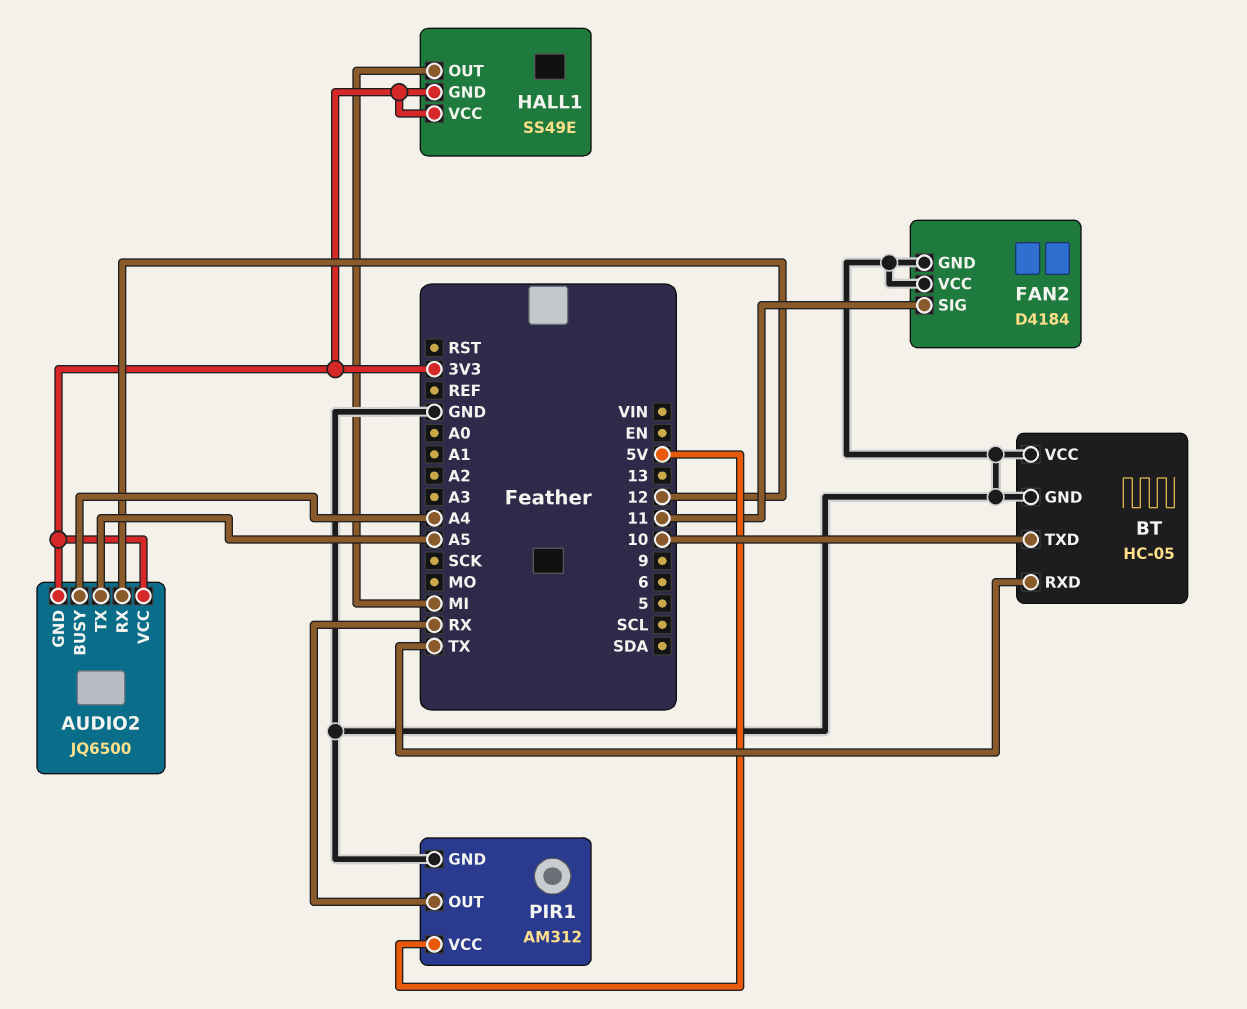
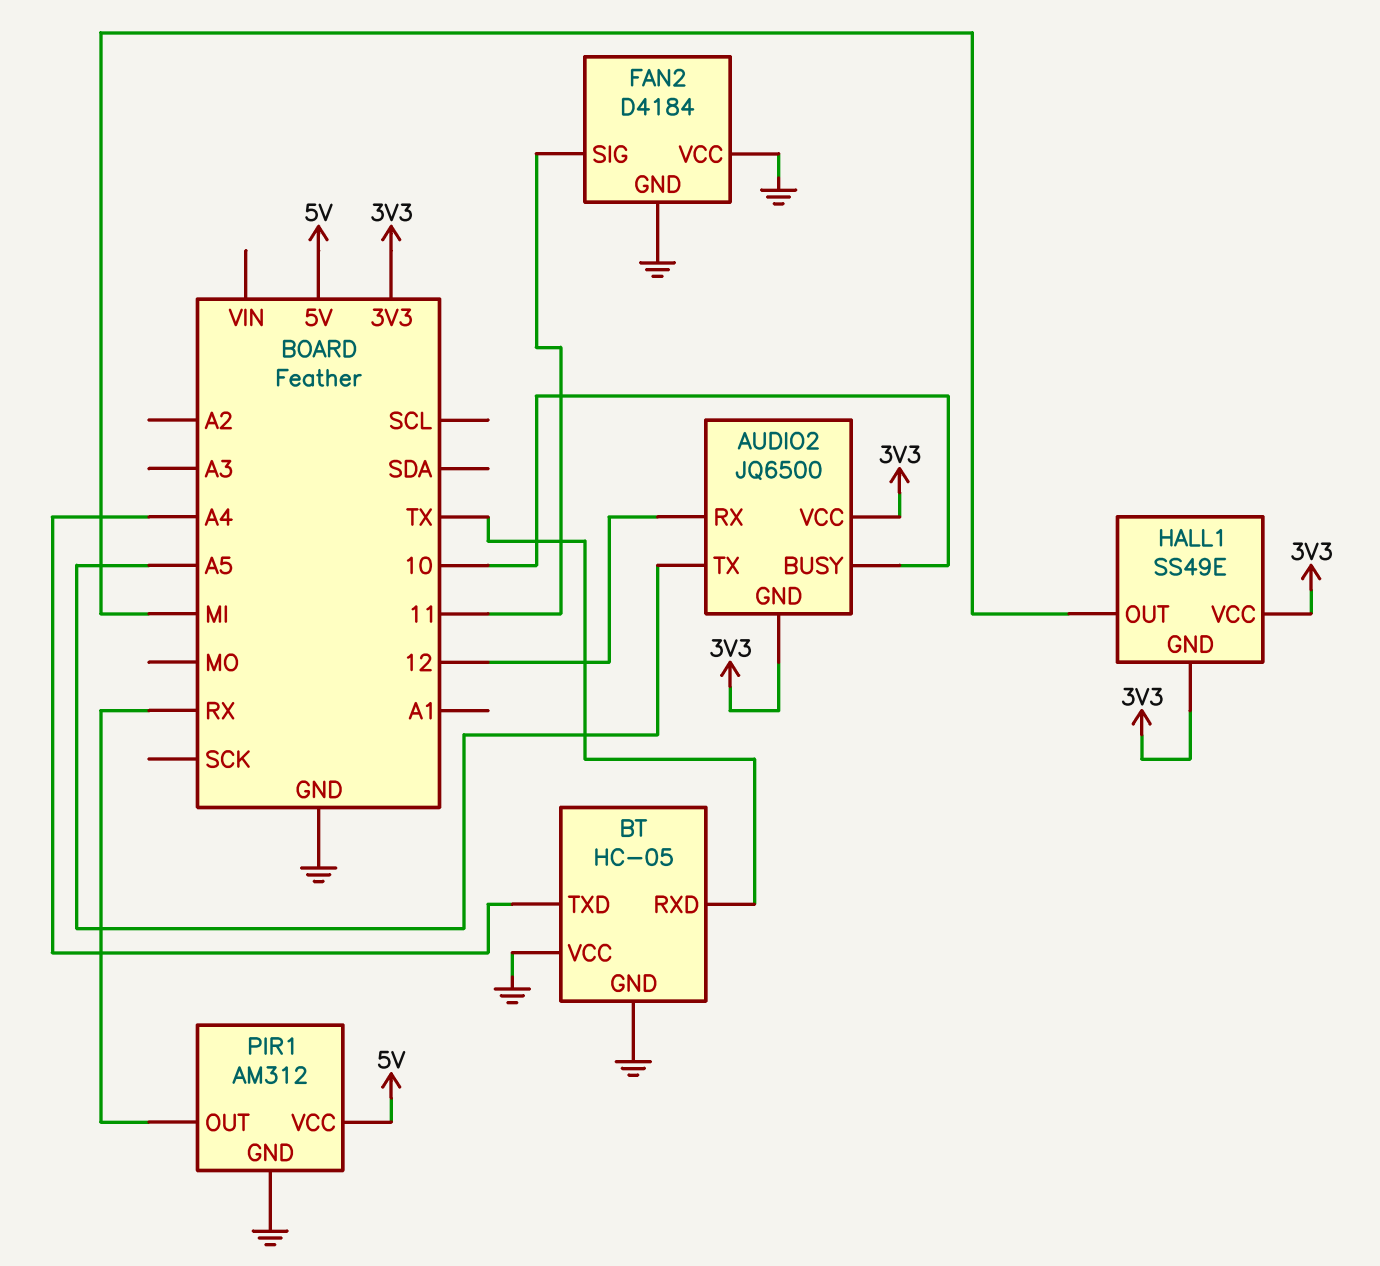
AUDIO2 pin BUSY: A4 -> 10
BT pin TXD: 10 -> A4

